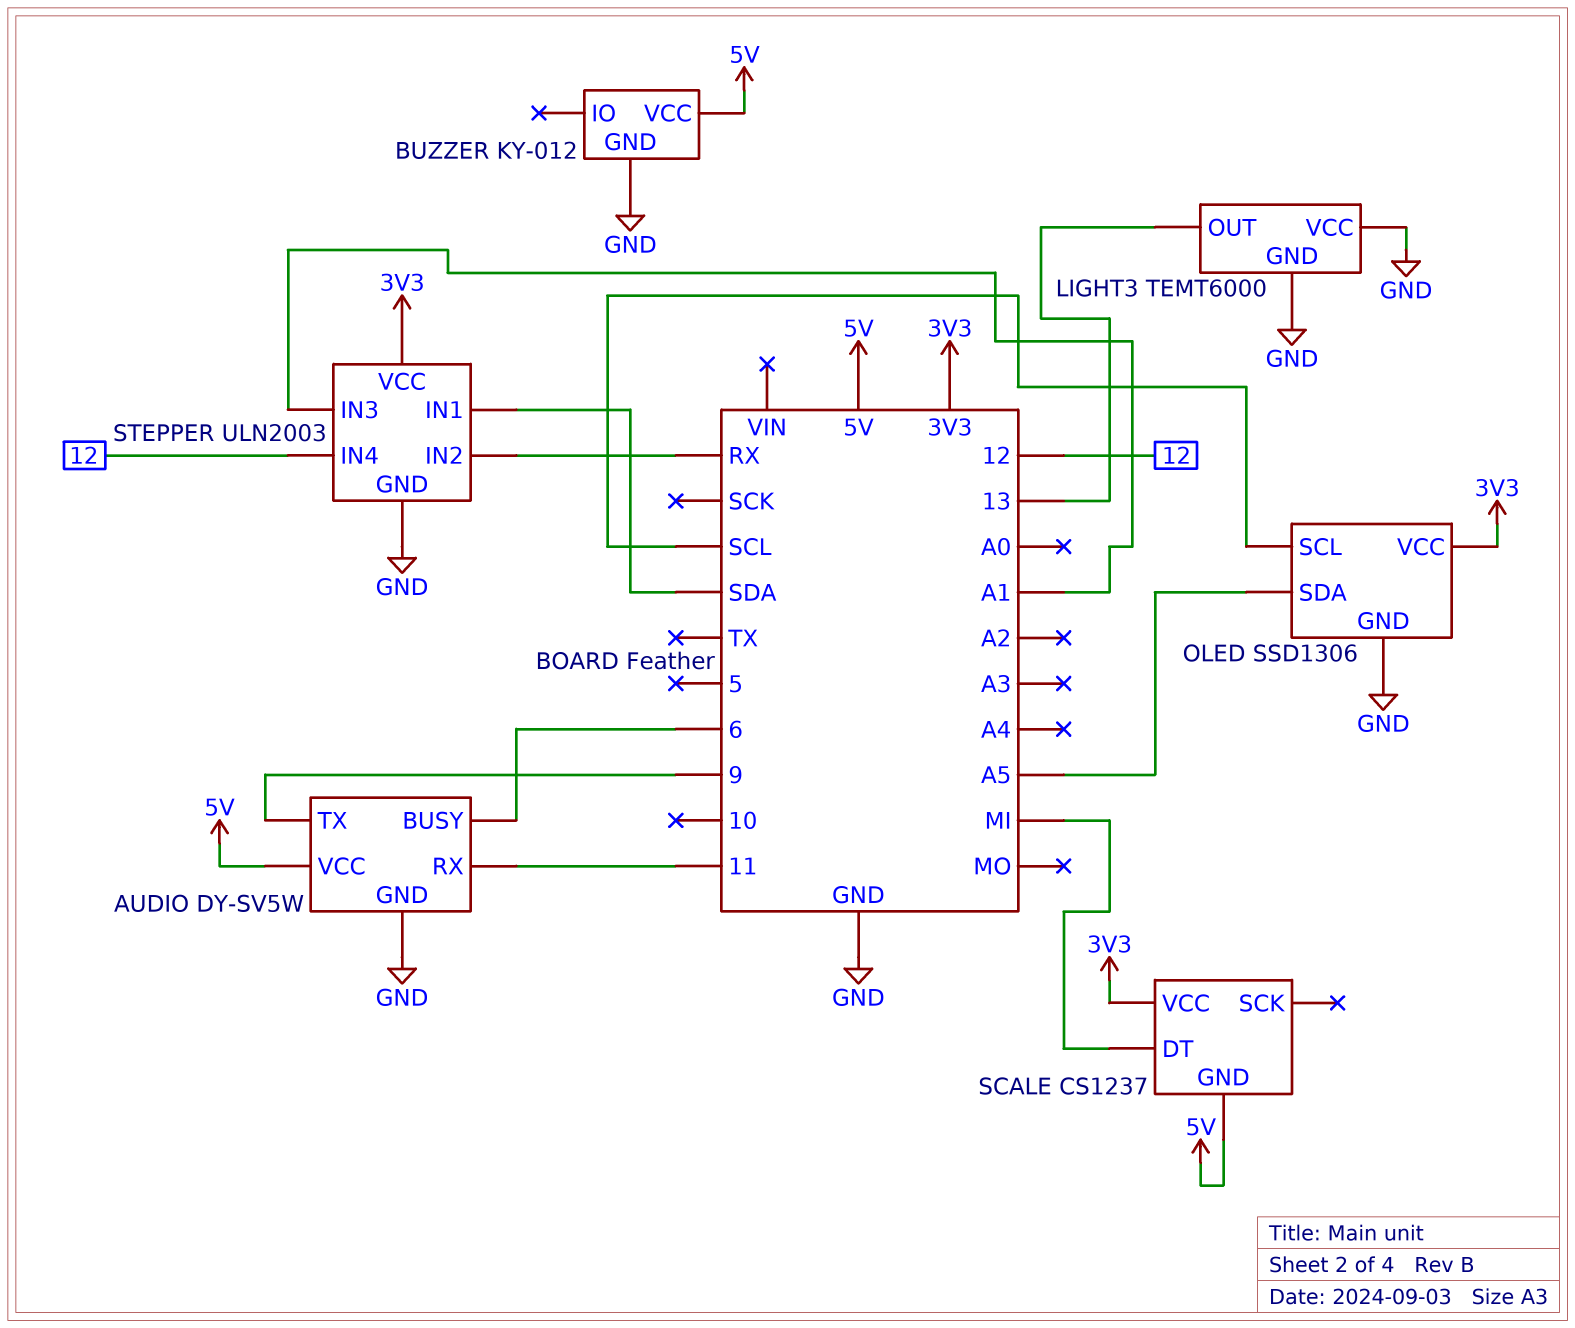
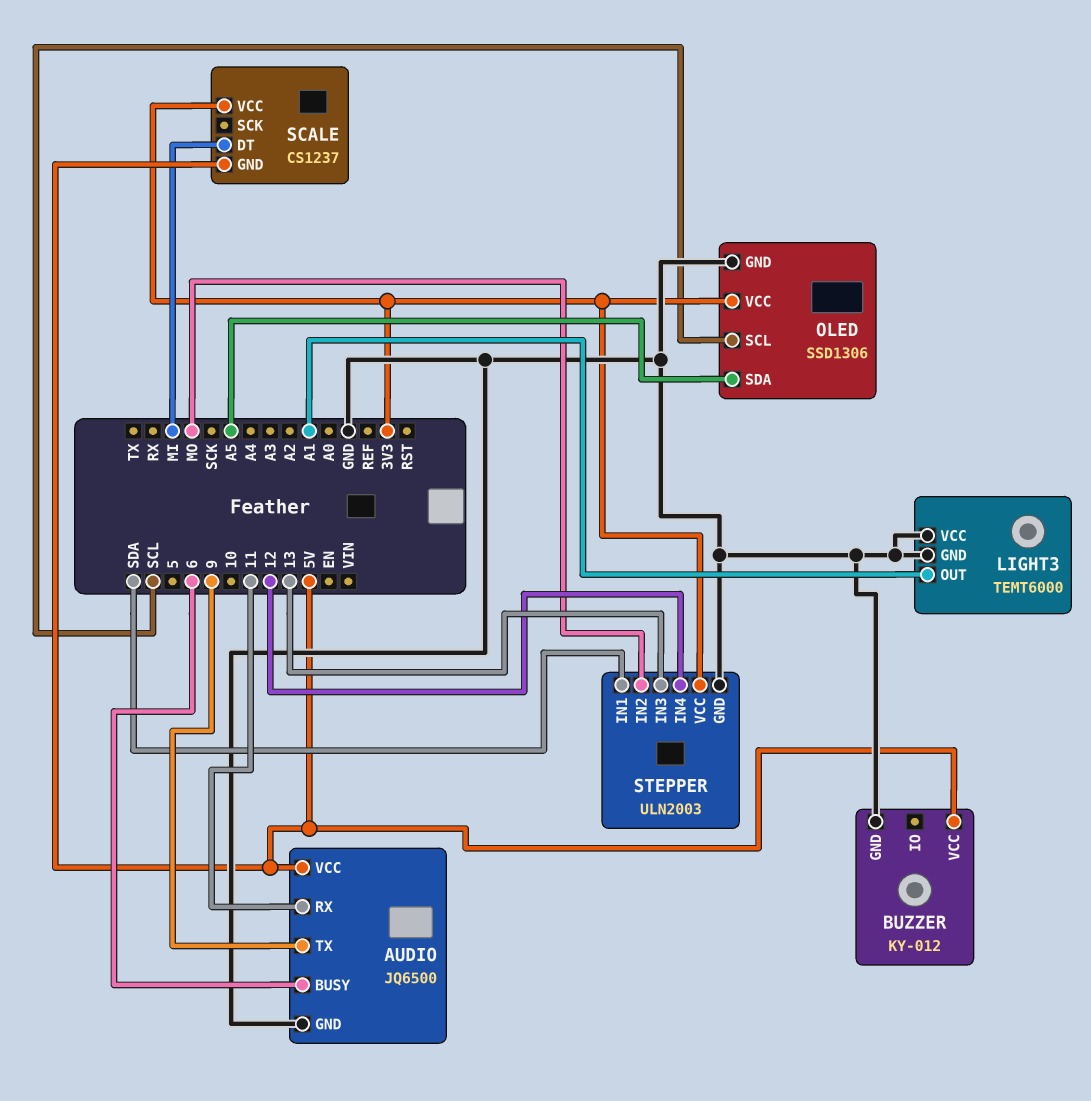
AUDIO: DY-SV5W -> JQ6500
LIGHT3 pin OUT: 13 -> A1
STEPPER pin IN2: RX -> MO
STEPPER pin IN3: A1 -> 13

